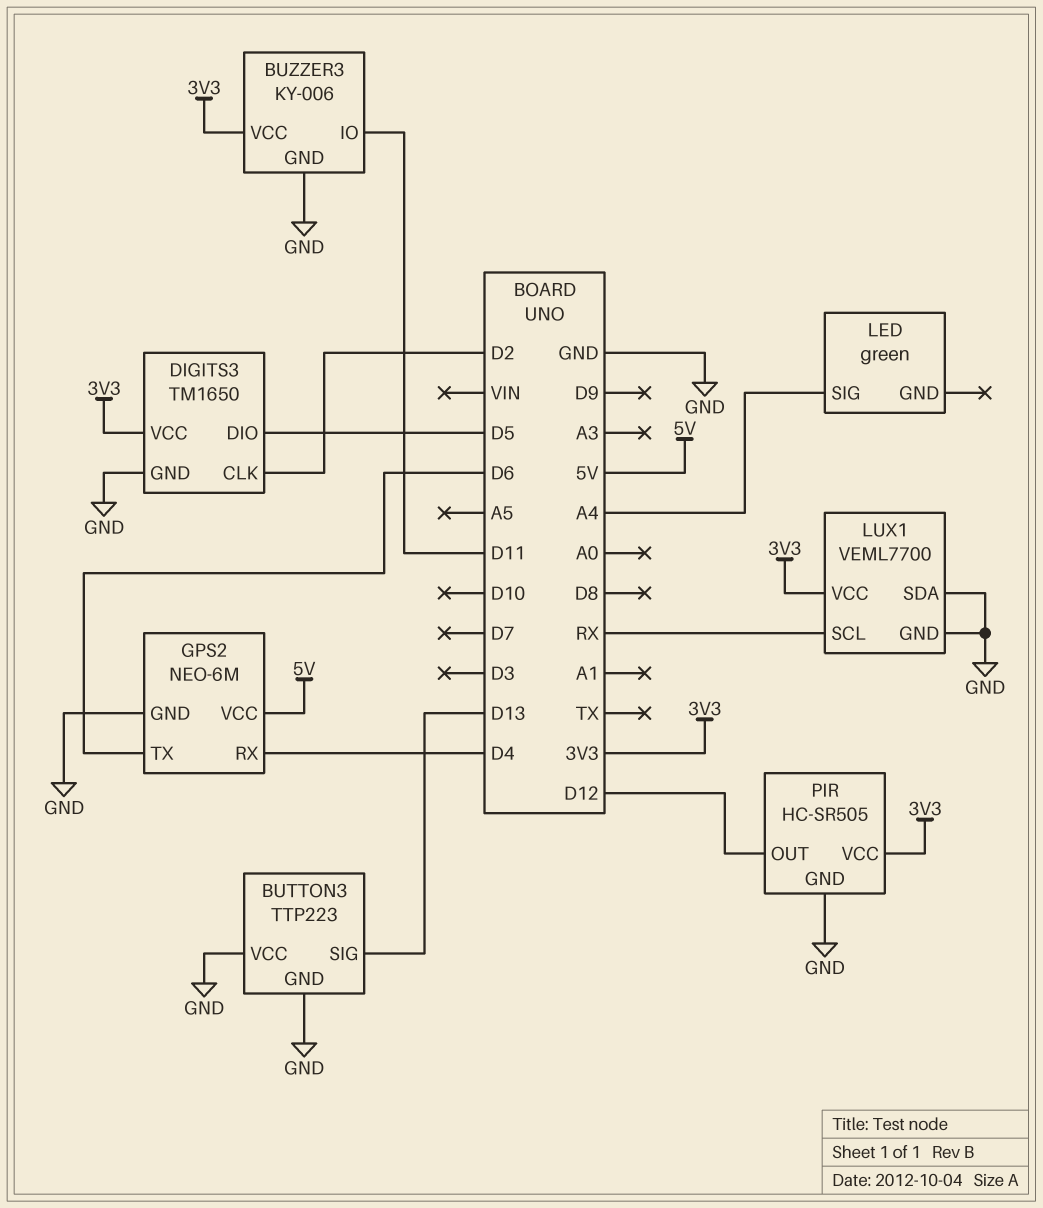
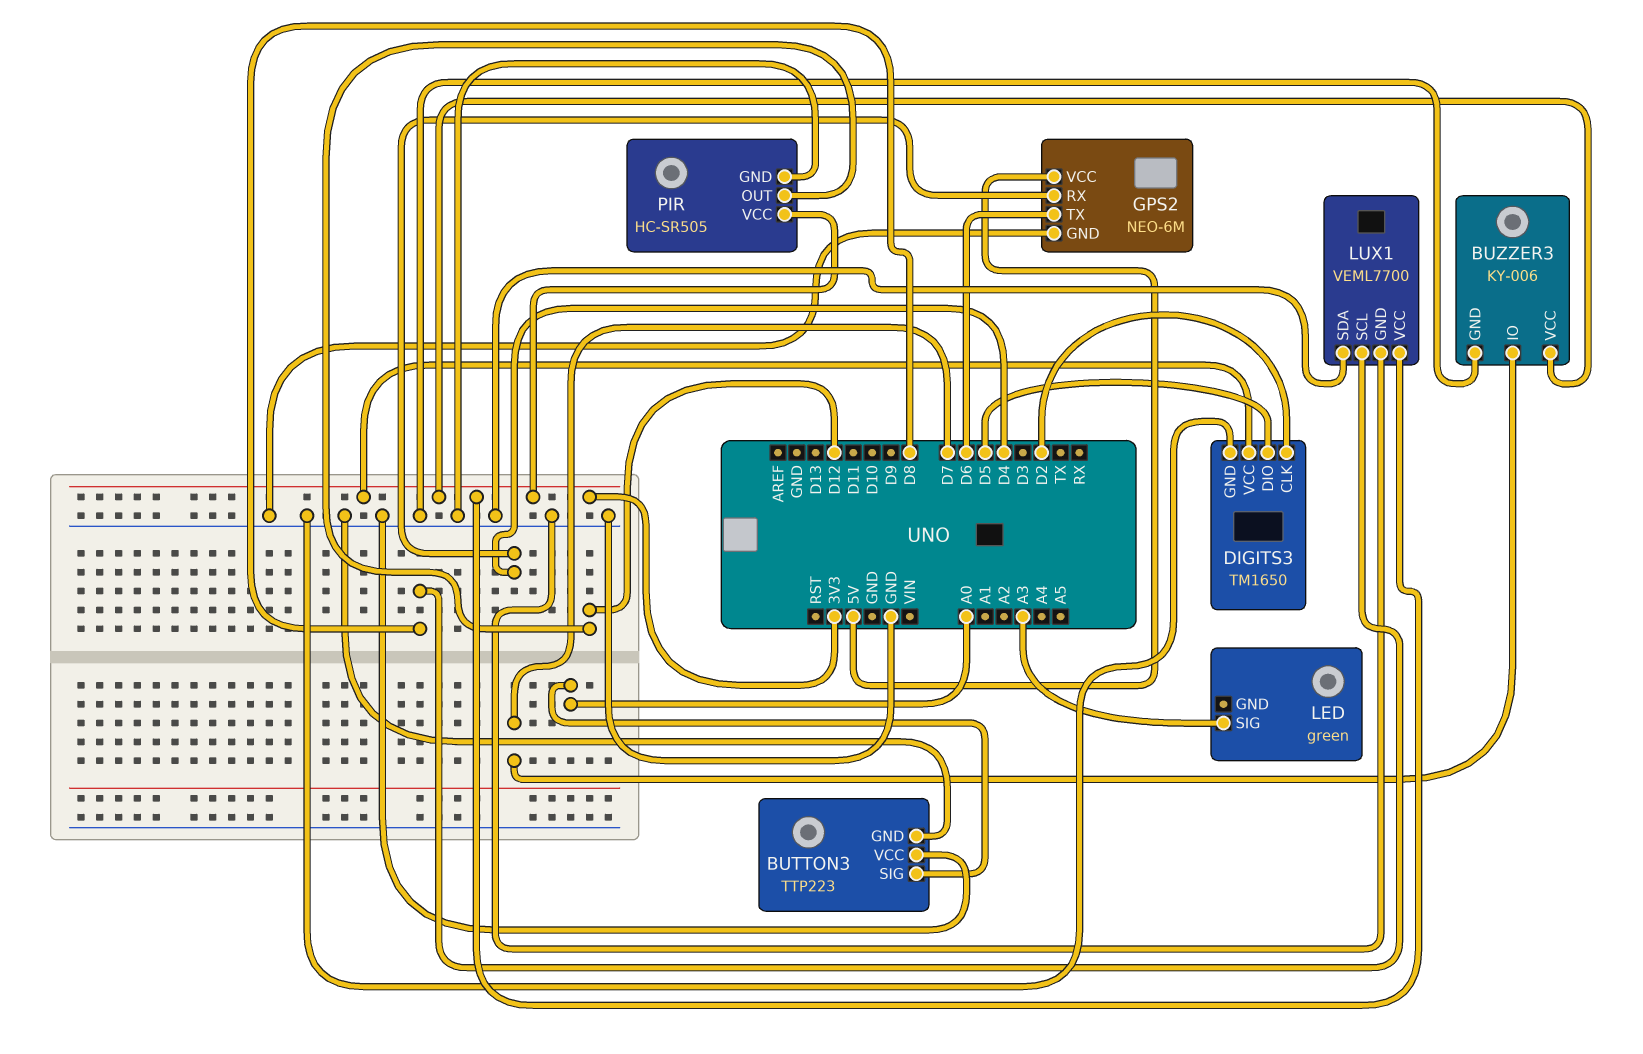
BUTTON3 pin SIG: D13 -> A0
BUZZER3 pin IO: D11 -> D7
LED pin SIG: A4 -> A3
LUX1 pin SCL: RX -> D8

